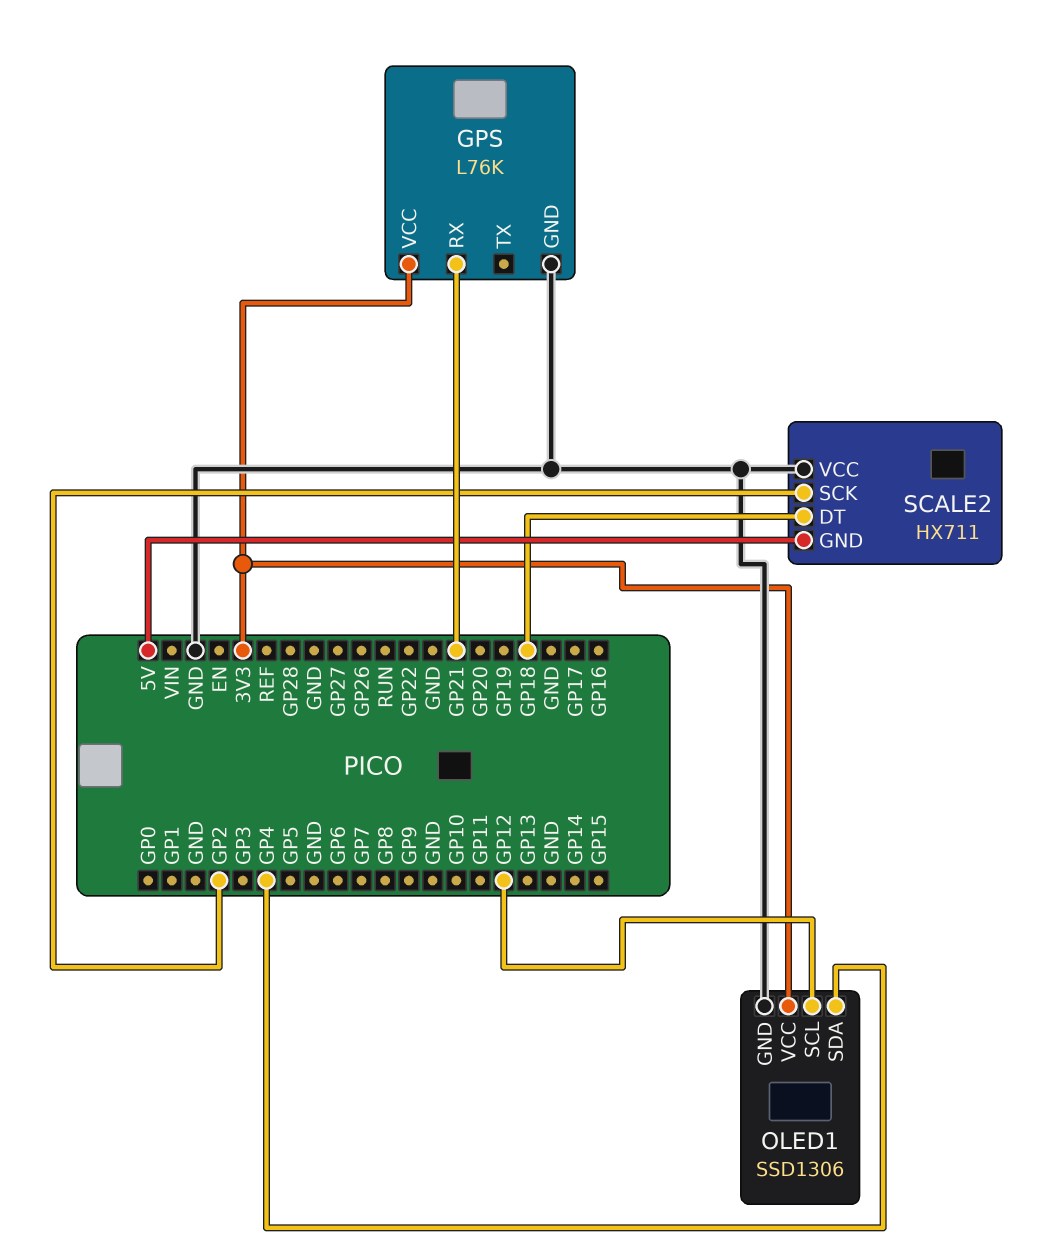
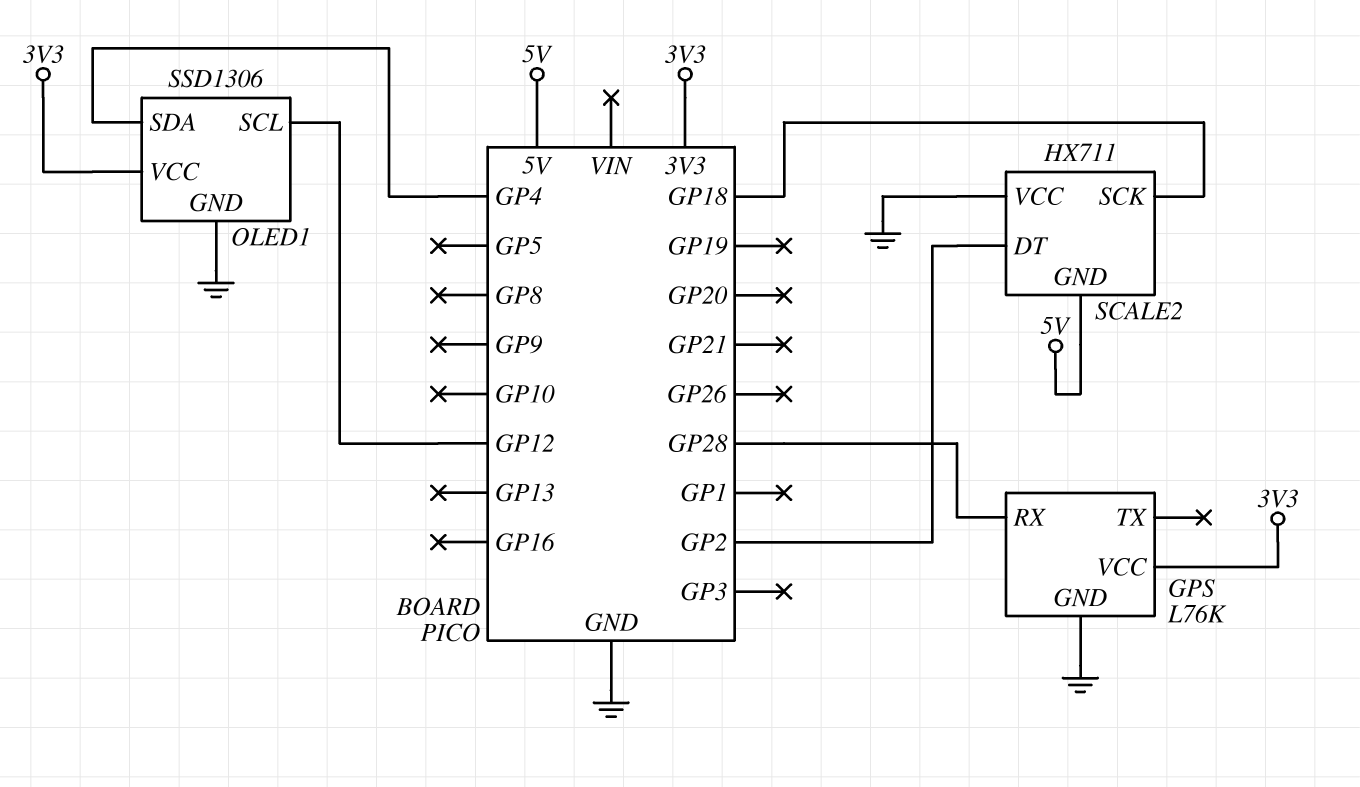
GPS pin RX: GP21 -> GP28
SCALE2 pin DT: GP18 -> GP2
SCALE2 pin SCK: GP2 -> GP18

